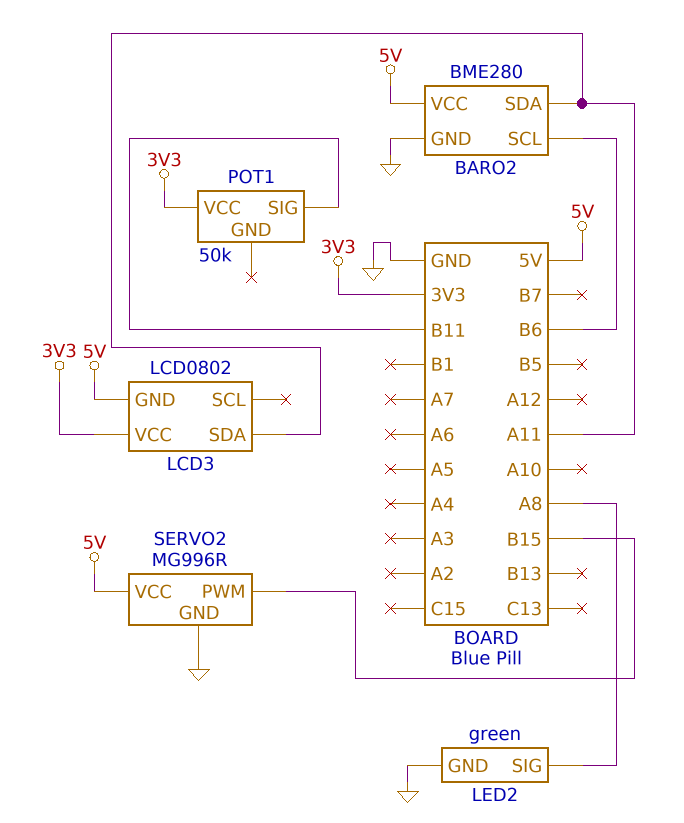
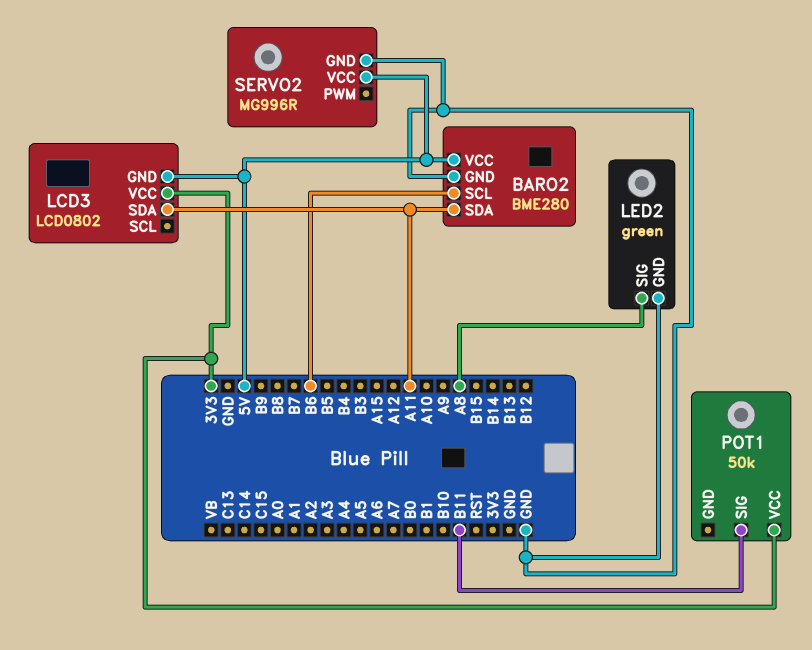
SERVO2 pin PWM: B15 -> none

